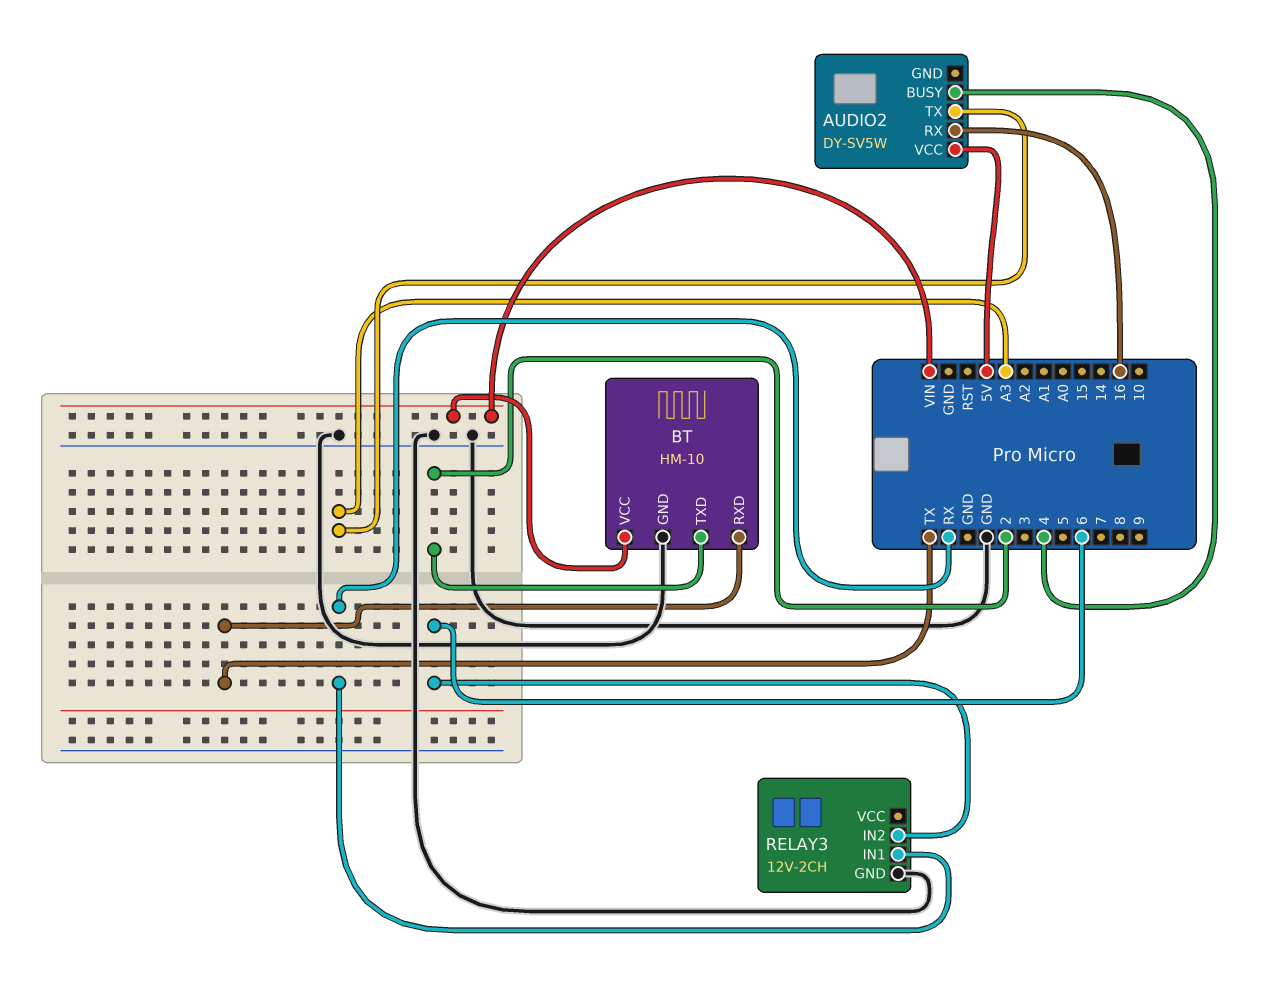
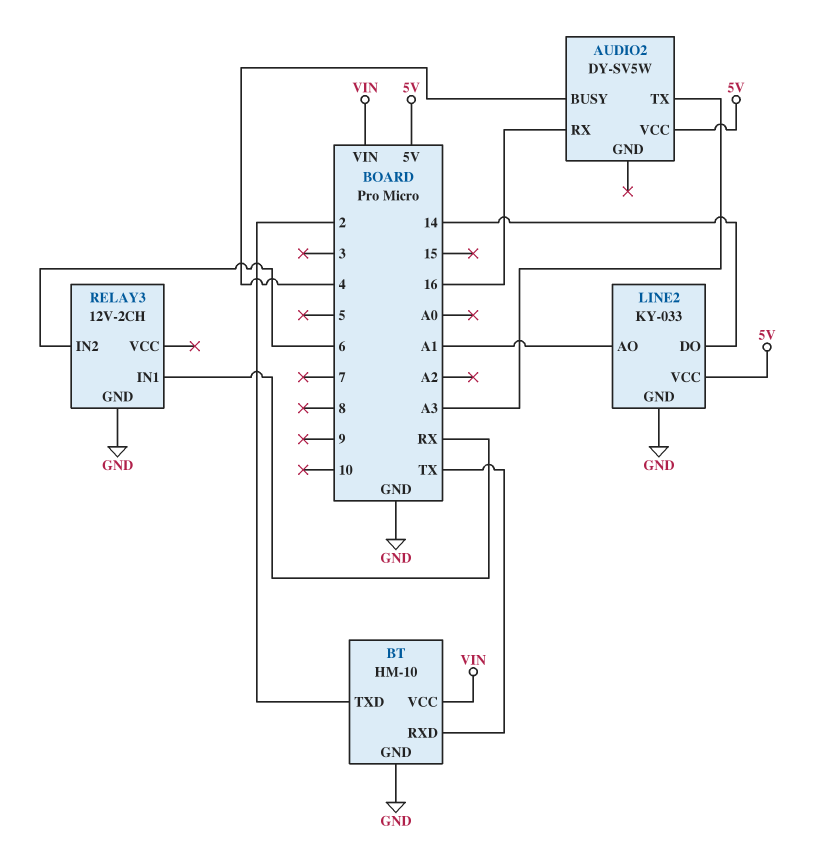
LINE2: none -> KY-033
LINE2 pin AO: none -> A1
LINE2 pin DO: none -> 14
LINE2 pin GND: none -> GND
LINE2 pin VCC: none -> 5V

